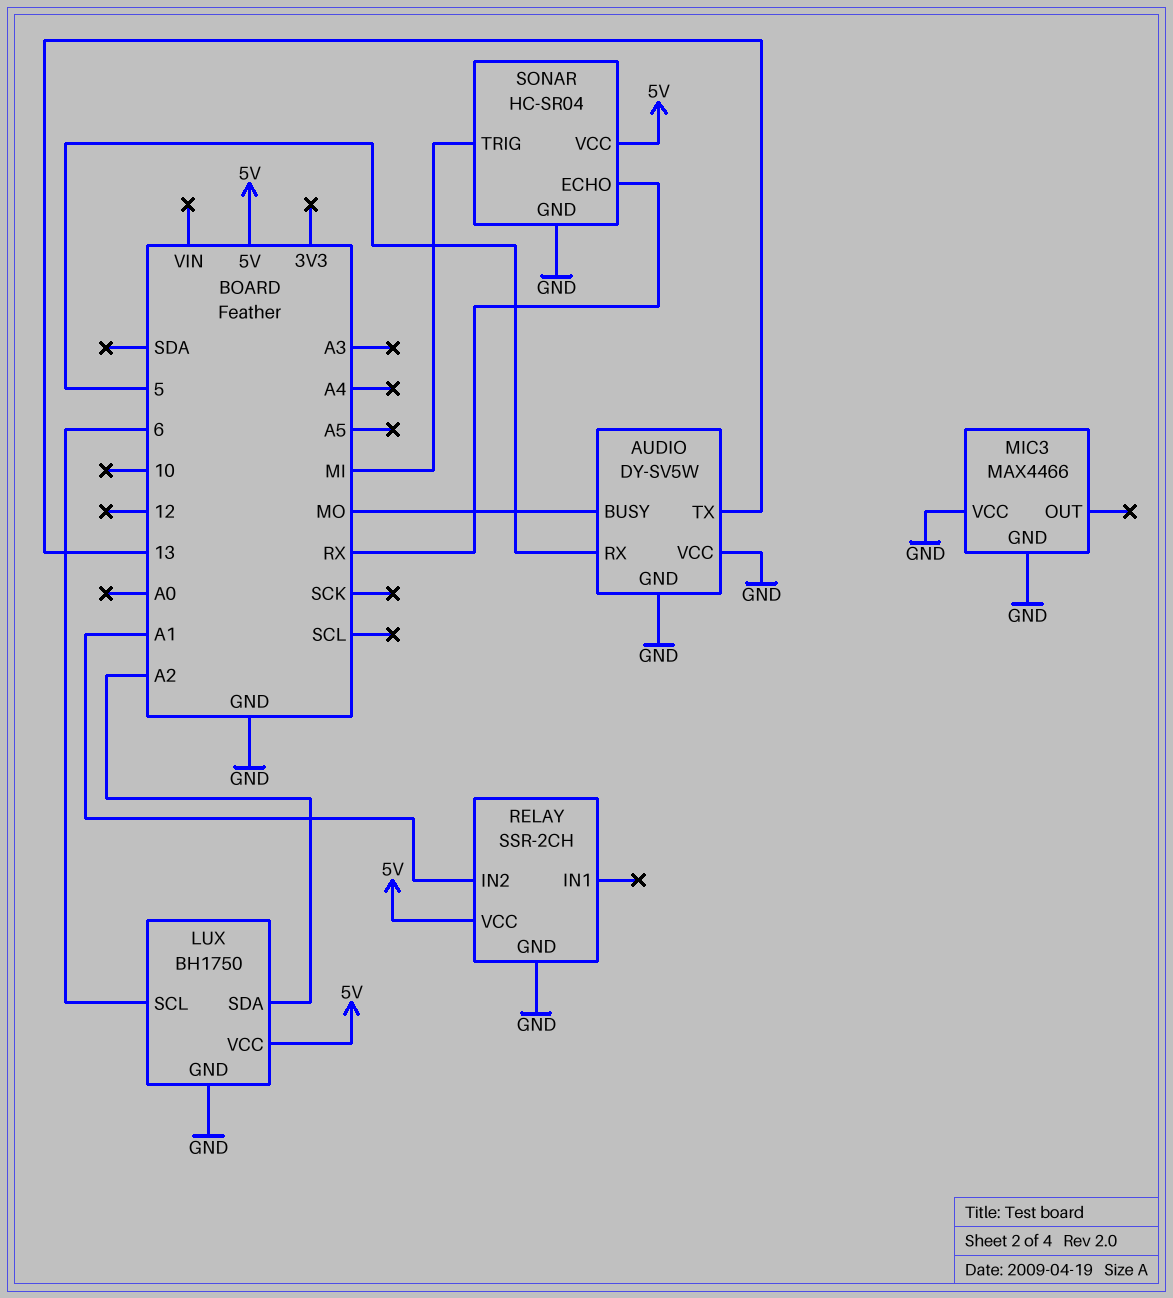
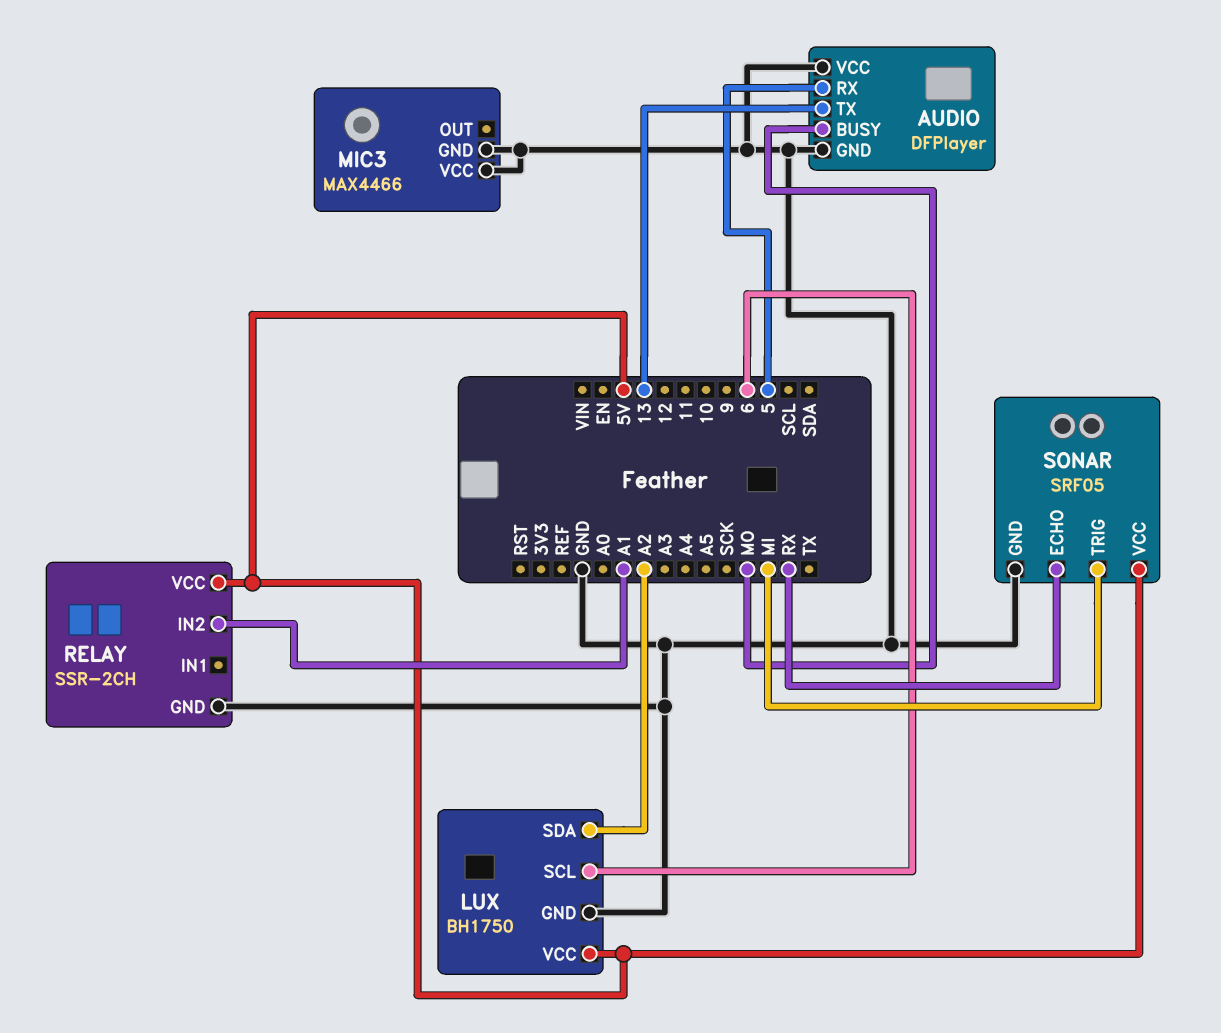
AUDIO: DY-SV5W -> DFPlayer
SONAR: HC-SR04 -> SRF05

